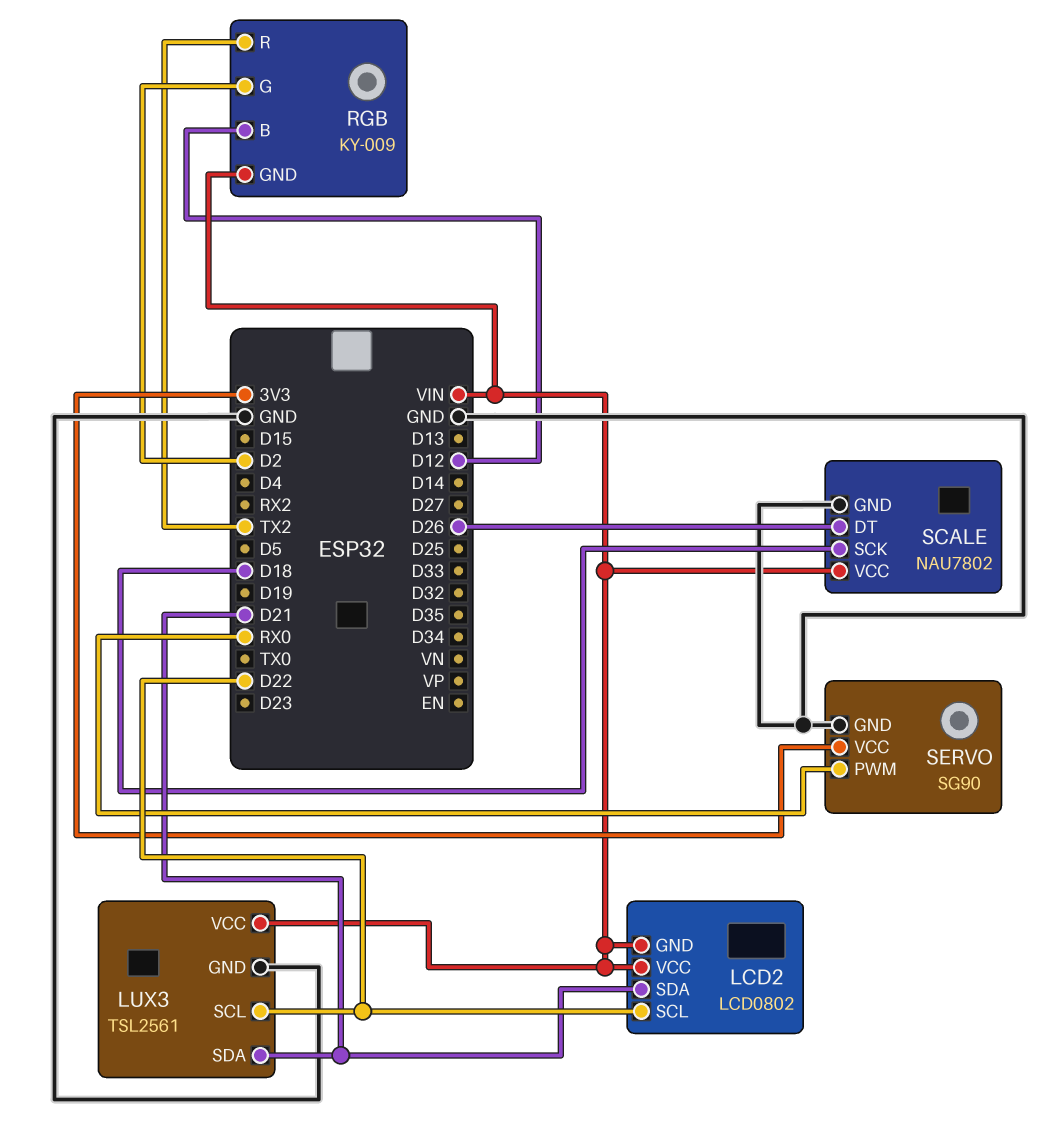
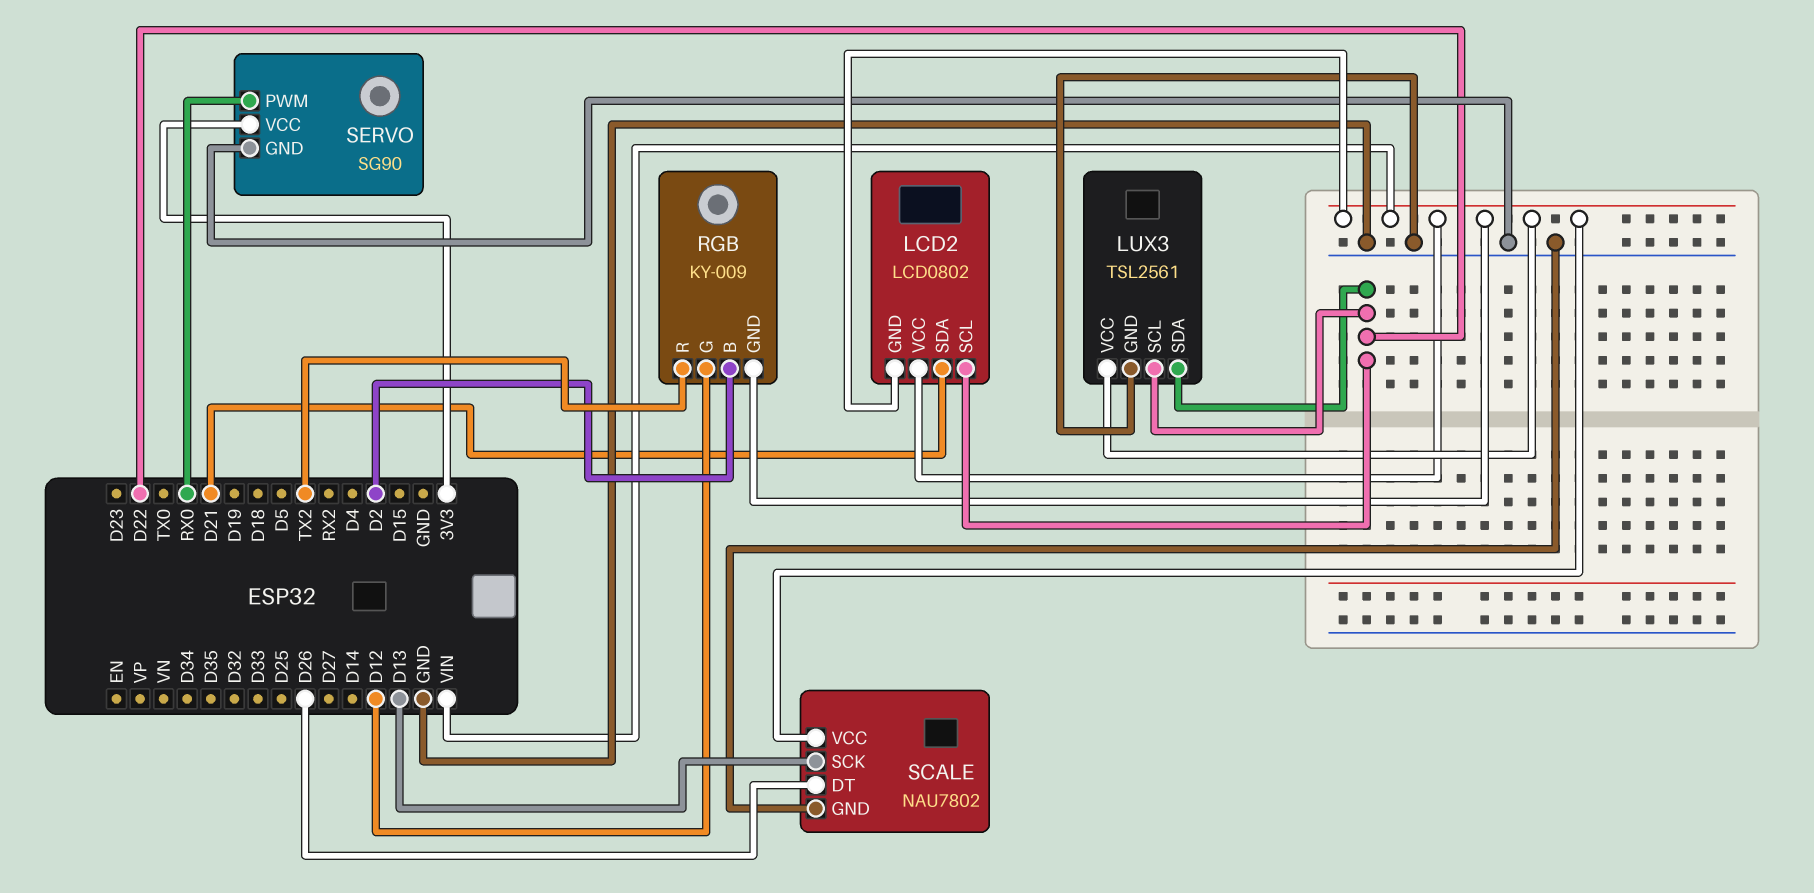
LUX3 pin SDA: D21 -> D22
RGB pin B: D12 -> D2
RGB pin G: D2 -> D12
SCALE pin SCK: D18 -> D13

